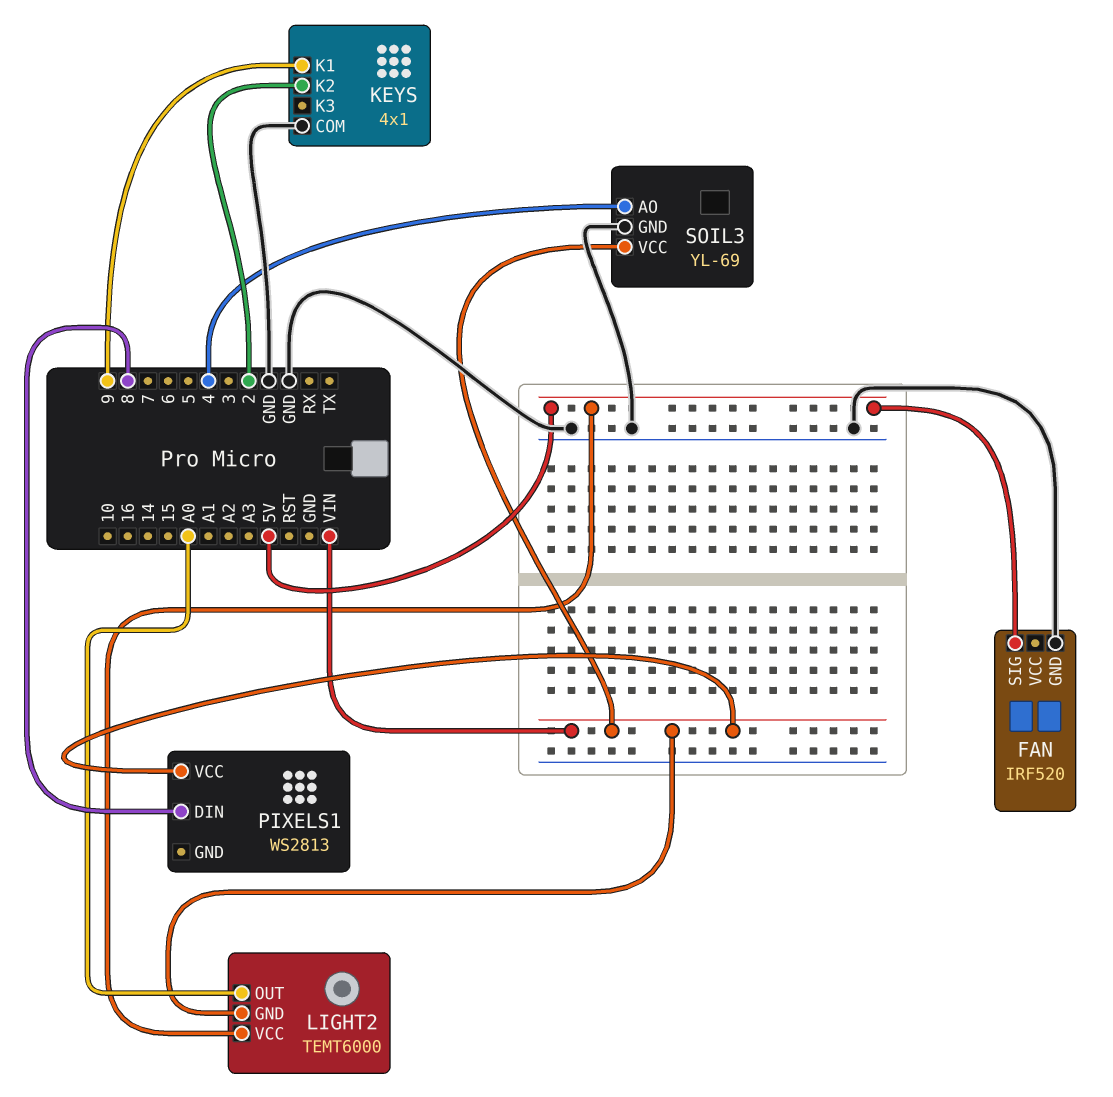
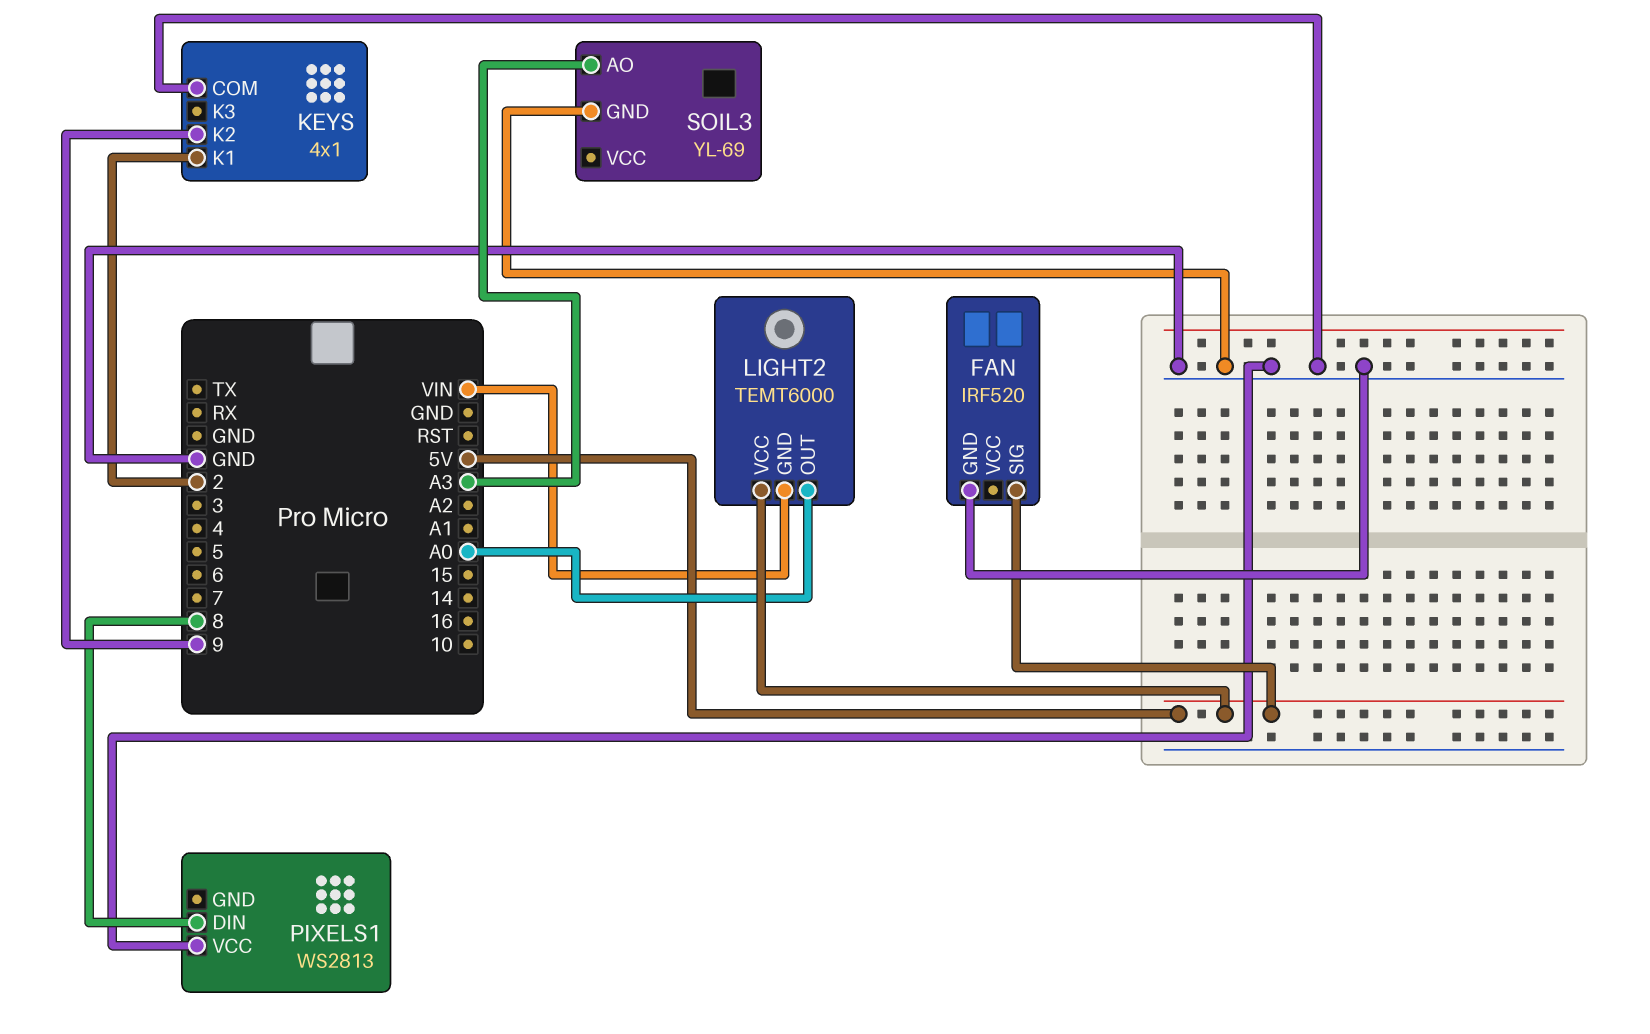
KEYS pin K1: 9 -> 2
KEYS pin K2: 2 -> 9
PIXELS1 pin VCC: VIN -> GND
SOIL3 pin AO: 4 -> A3
SOIL3 pin VCC: VIN -> none

